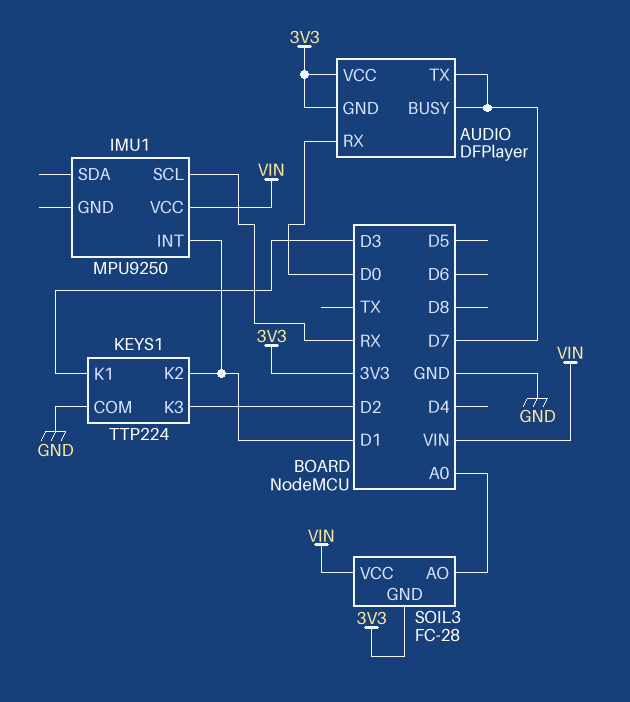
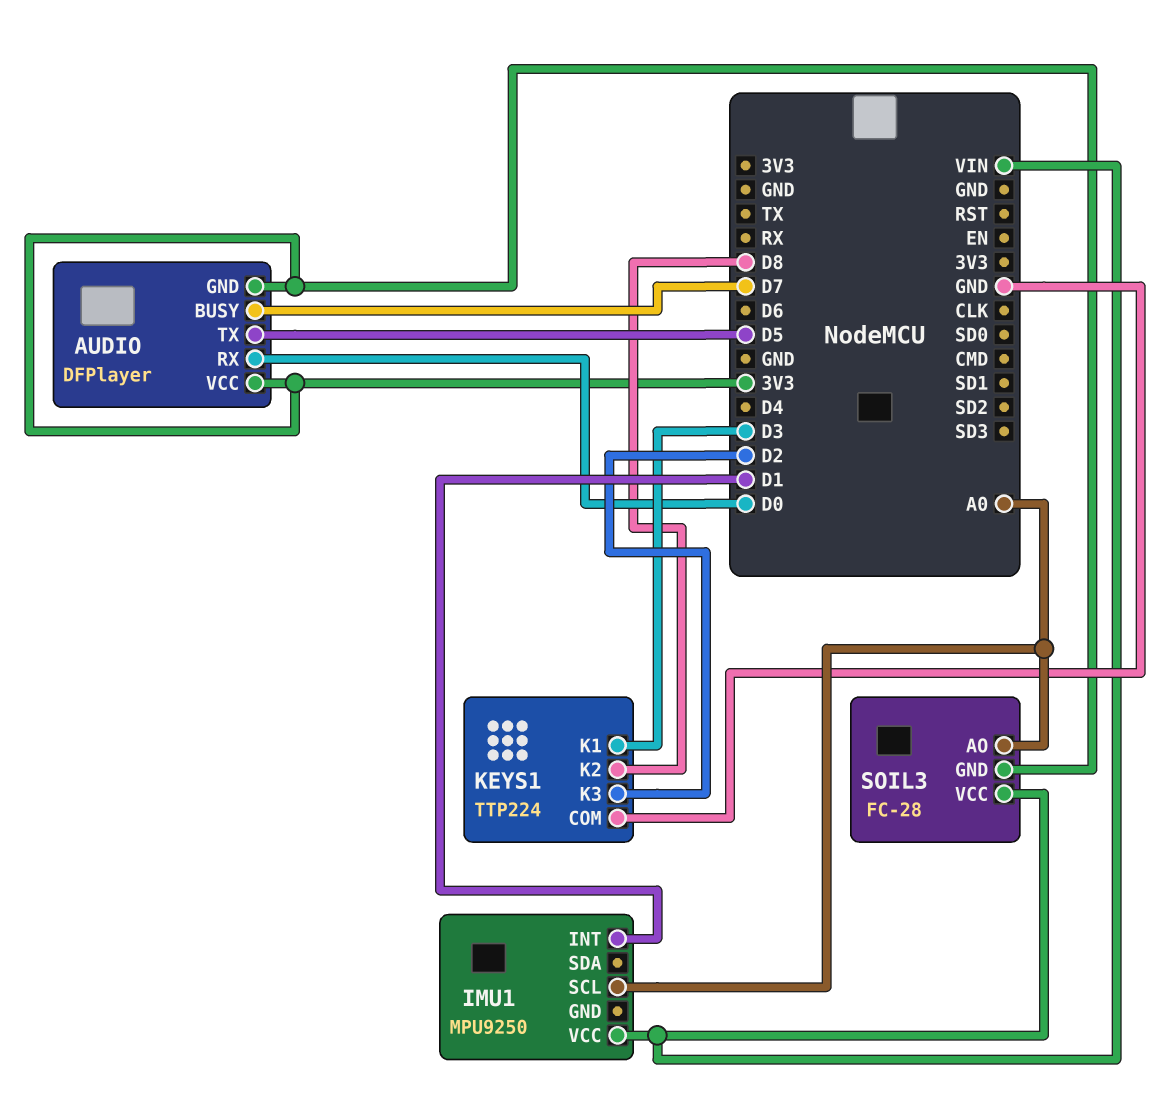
AUDIO pin TX: D7 -> D5
IMU1 pin SCL: RX -> A0
KEYS1 pin K2: D1 -> D8

